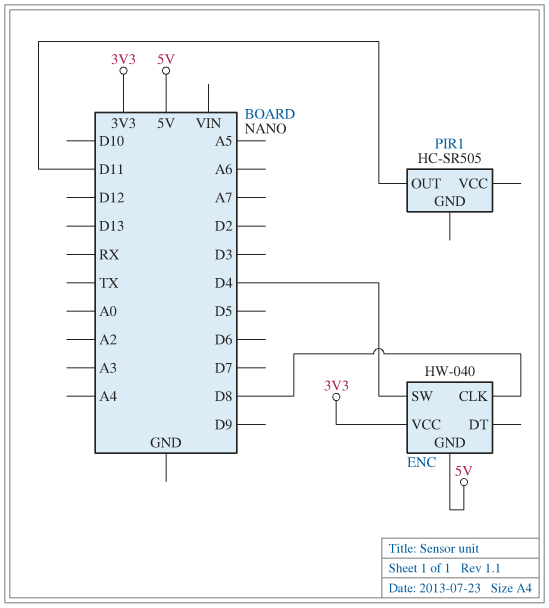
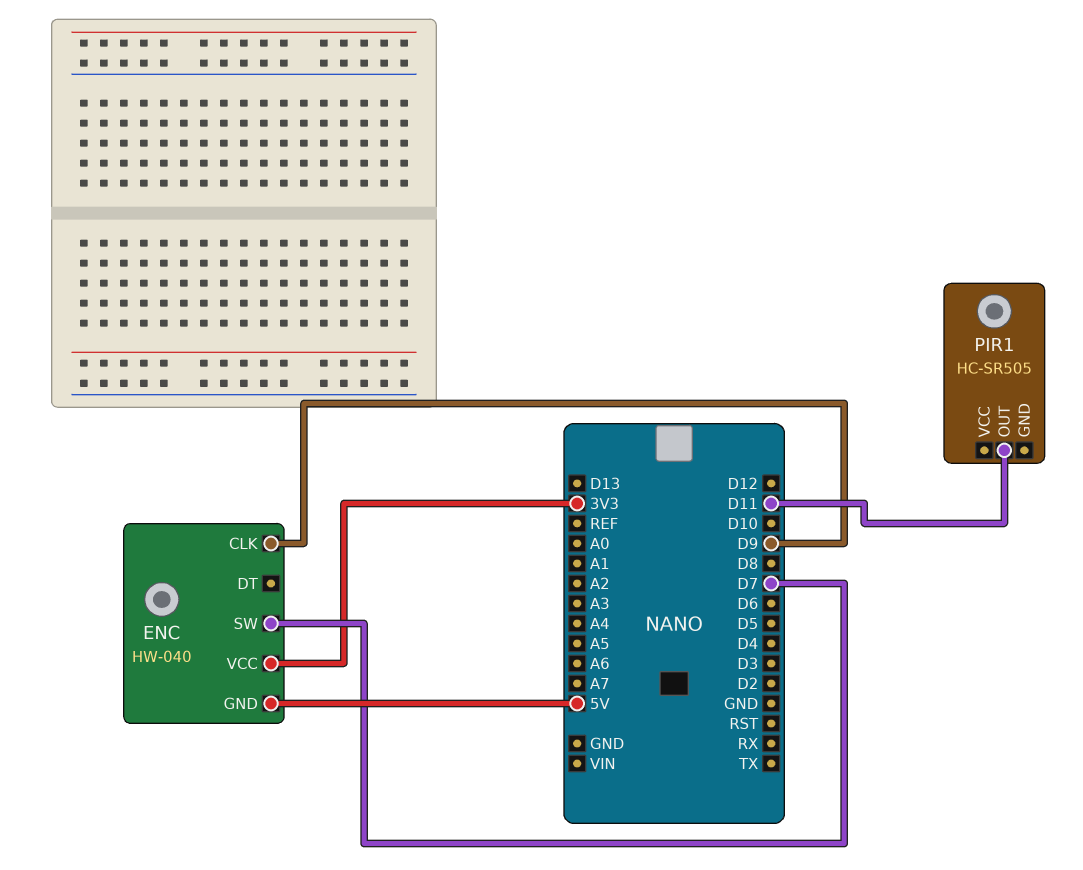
ENC pin CLK: D8 -> D9
ENC pin SW: D4 -> D7

